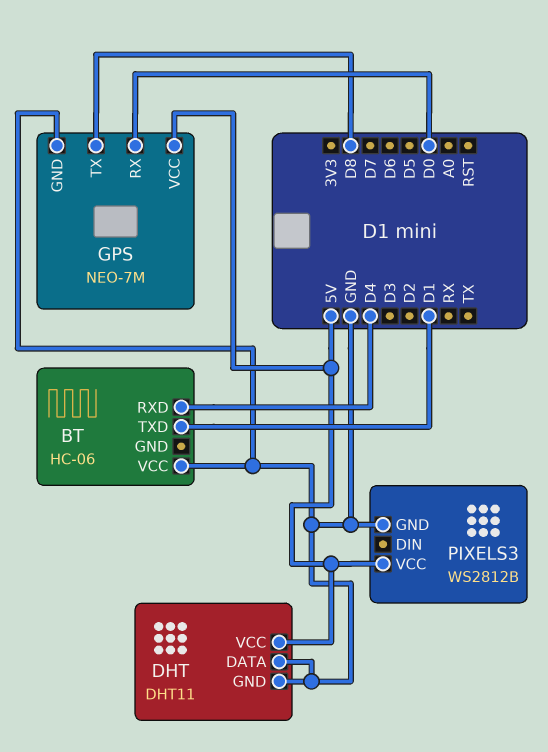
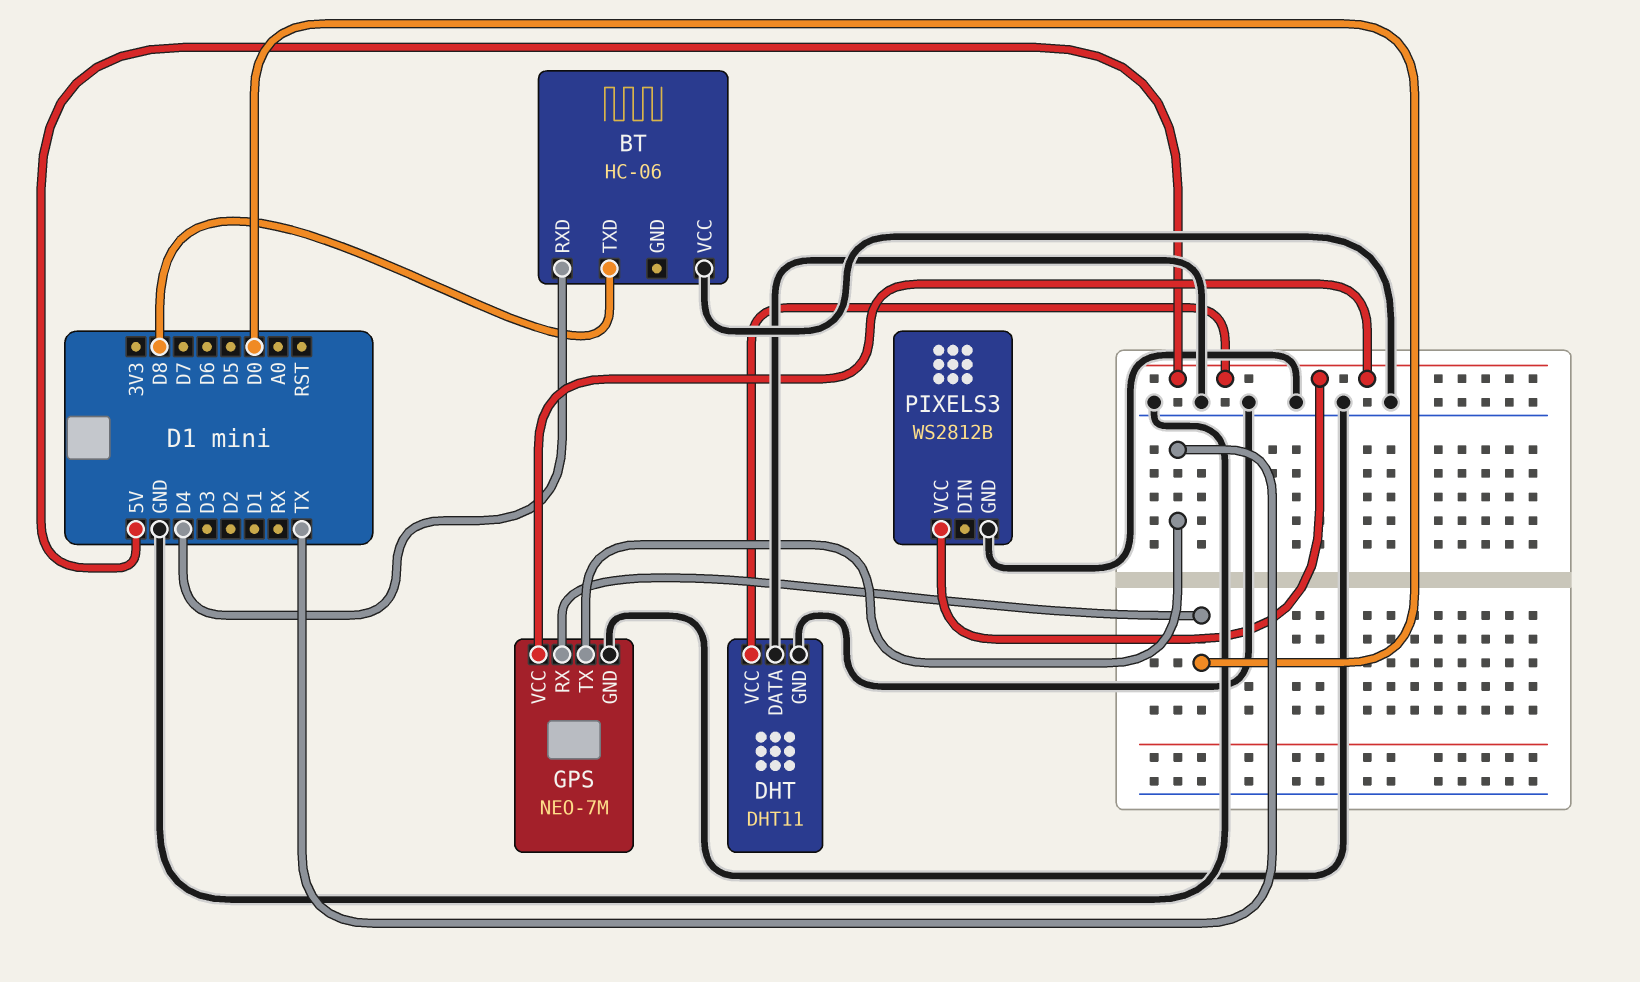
BT pin TXD: D1 -> D8
GPS pin TX: D8 -> TX

